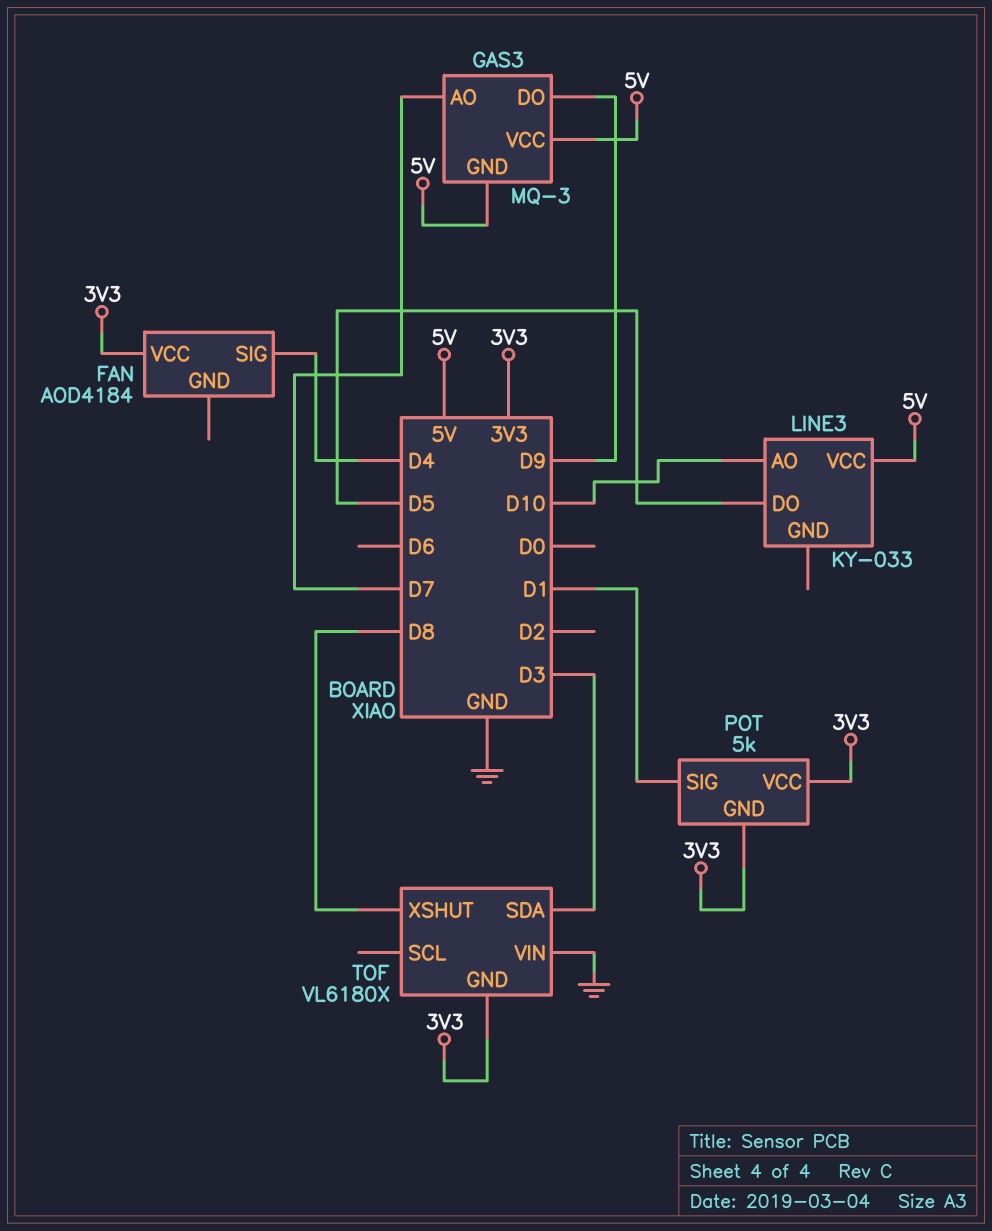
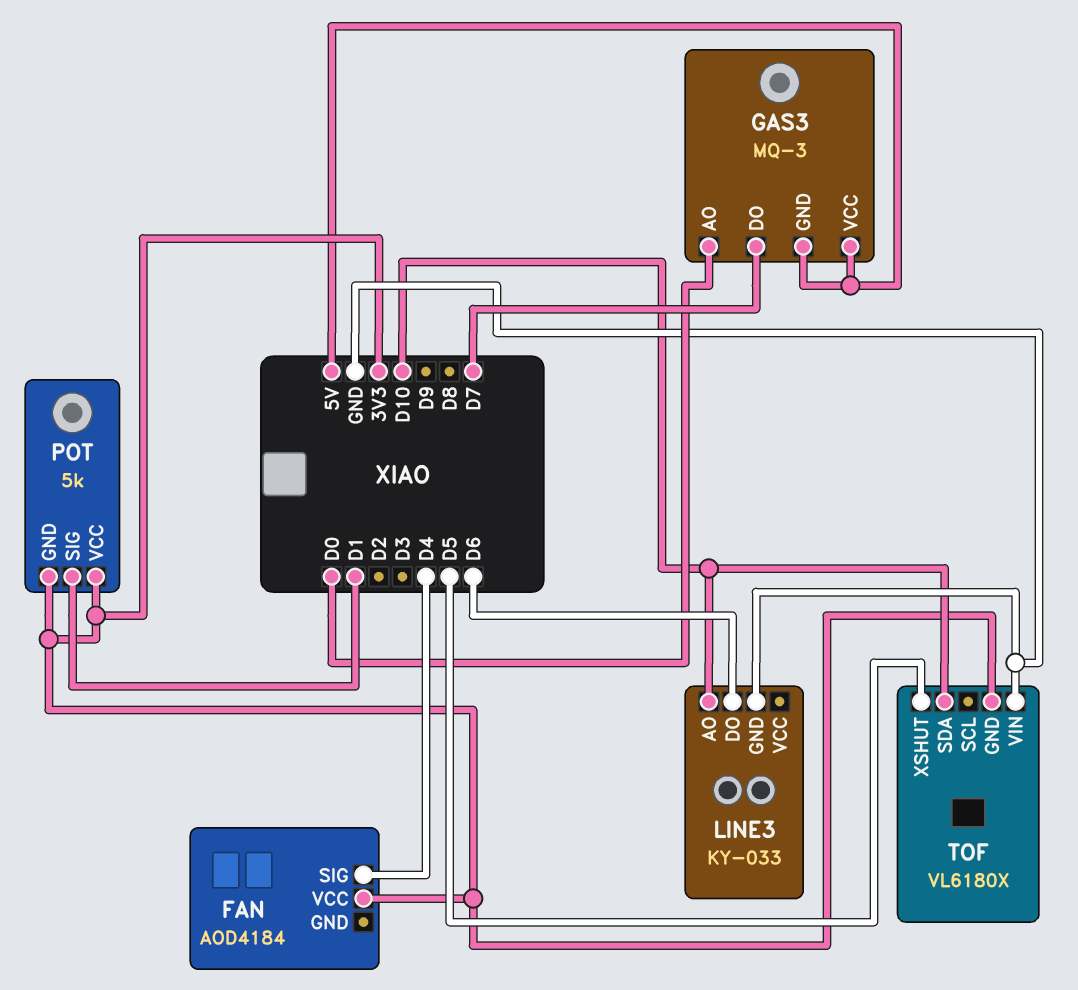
GAS3 pin AO: D7 -> D0
GAS3 pin DO: D9 -> D7
LINE3 pin DO: D5 -> D6
LINE3 pin GND: none -> GND
LINE3 pin VCC: 5V -> none
TOF pin SDA: D3 -> D10
TOF pin XSHUT: D8 -> D5

